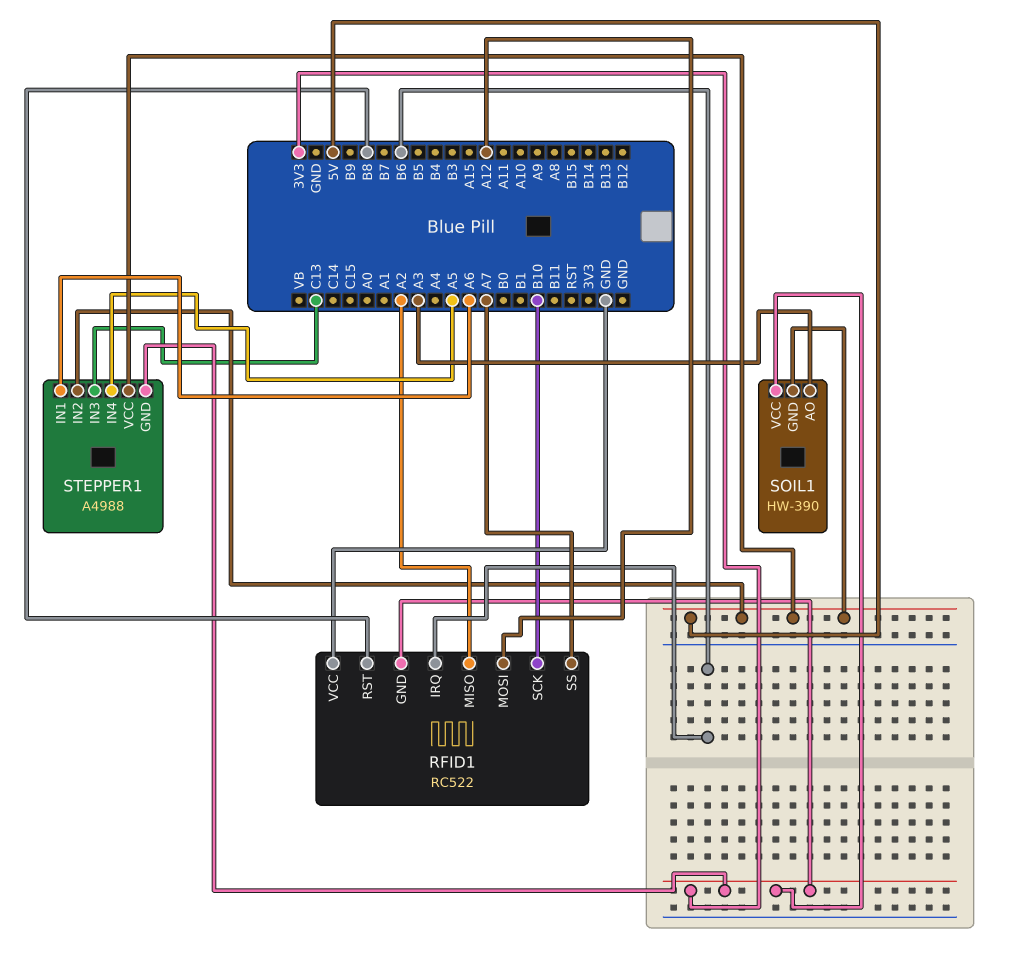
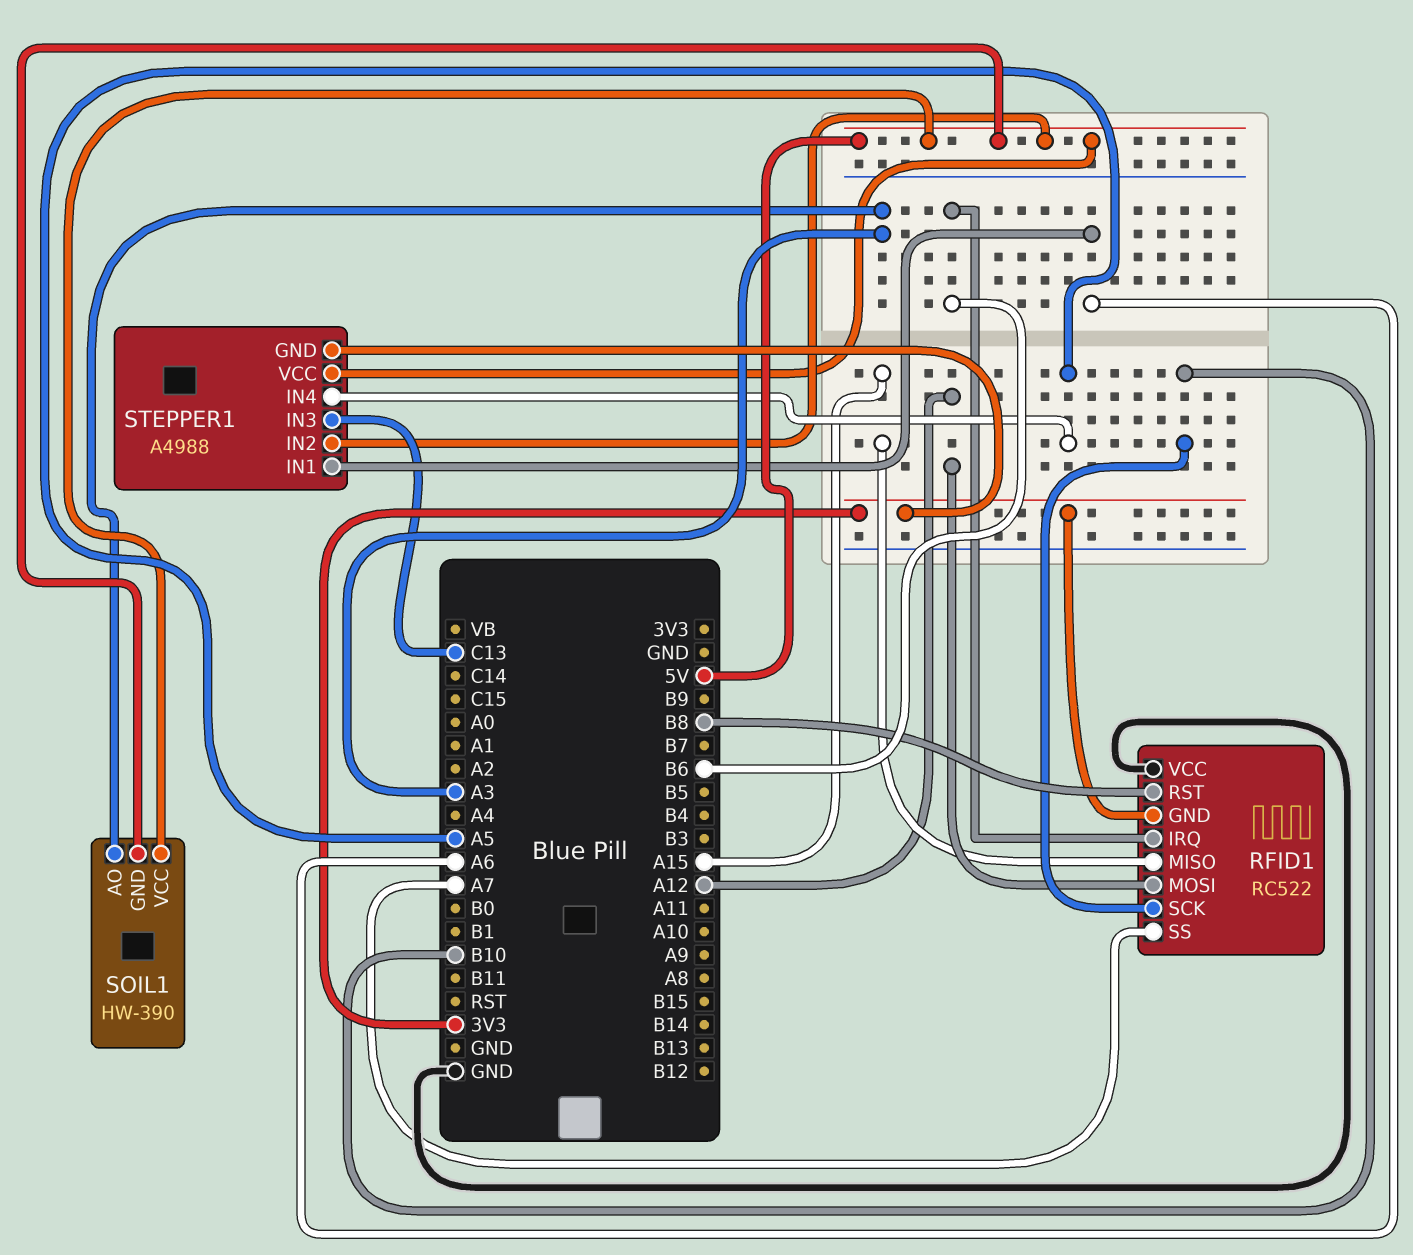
RFID1 pin MISO: A2 -> A15
SOIL1 pin VCC: 3V3 -> 5V

